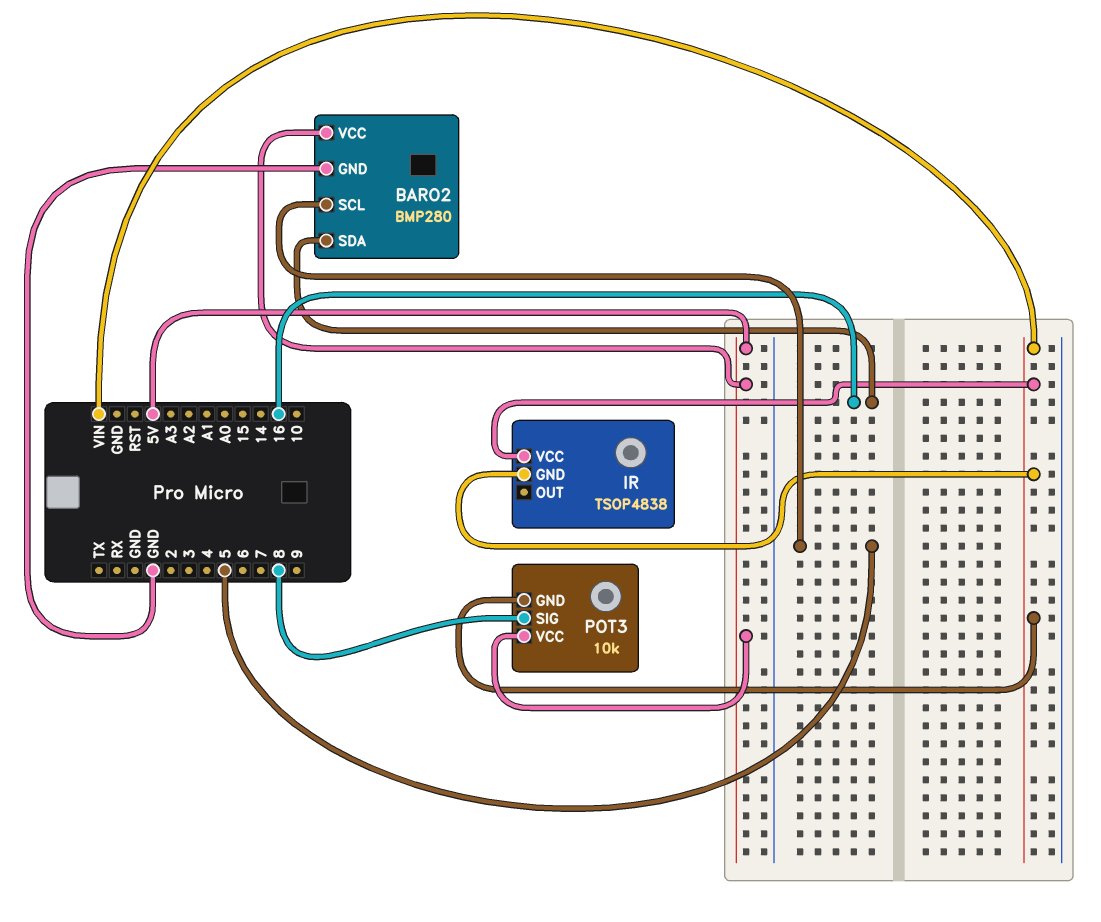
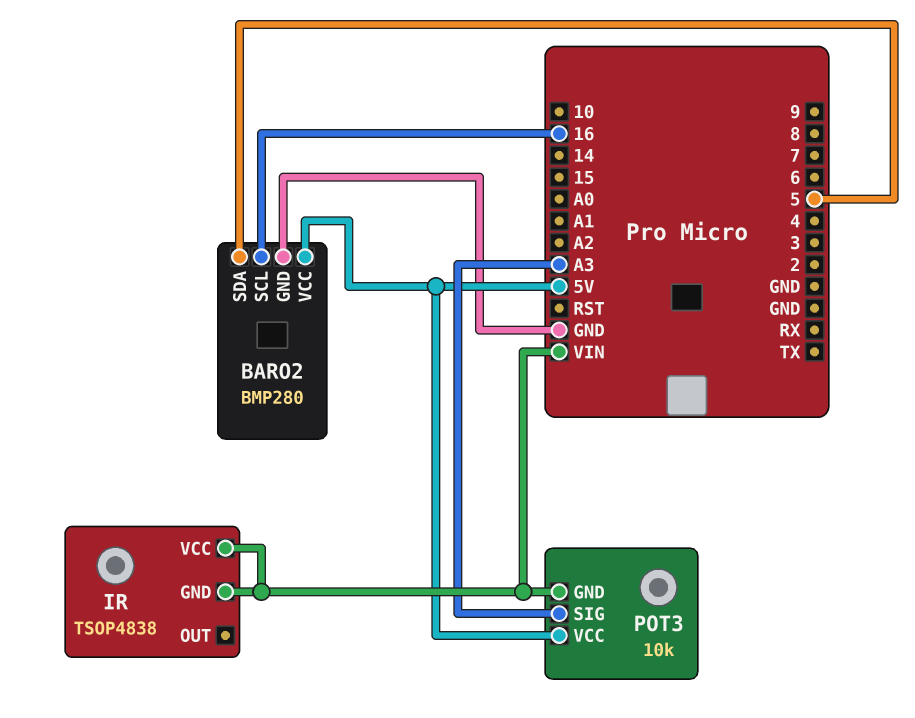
BARO2 pin SCL: 5 -> 16
BARO2 pin SDA: 16 -> 5
POT3 pin SIG: 8 -> A3

